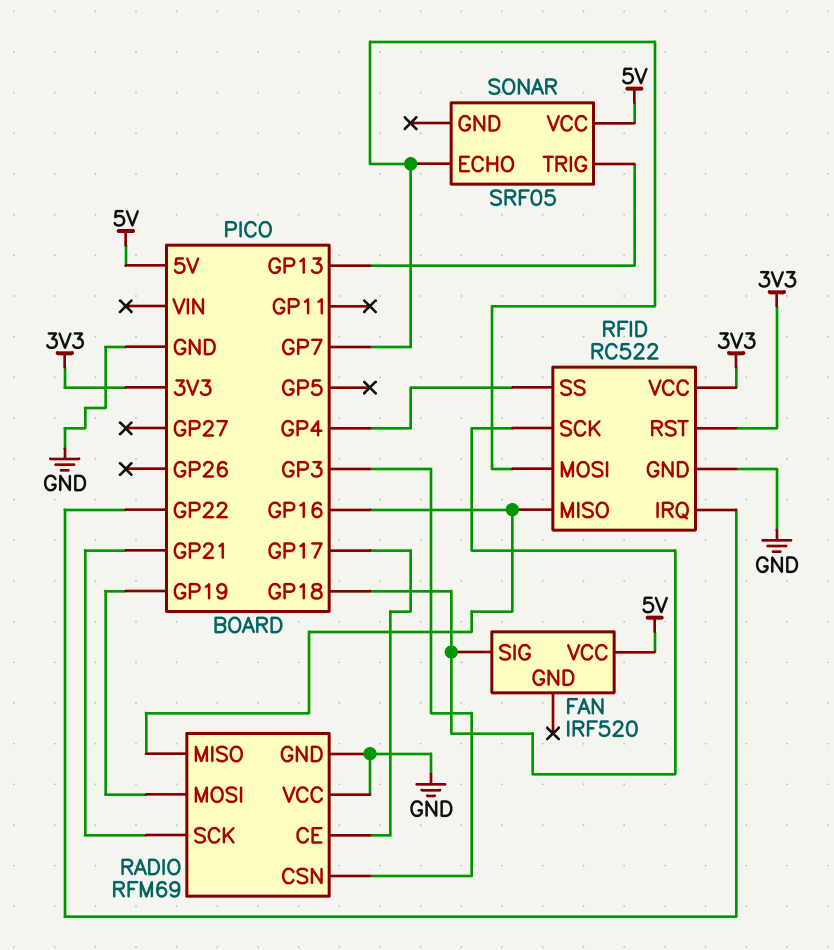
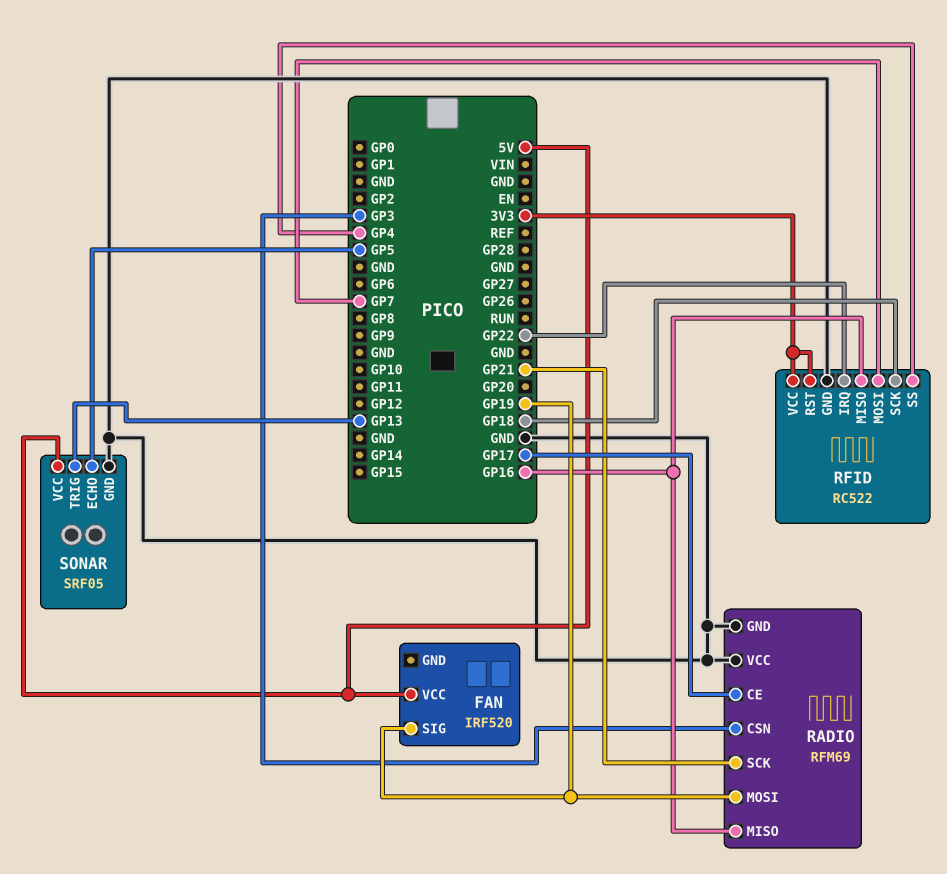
FAN pin SIG: GP18 -> GP19
SONAR pin ECHO: GP7 -> GP5
SONAR pin GND: none -> GND

